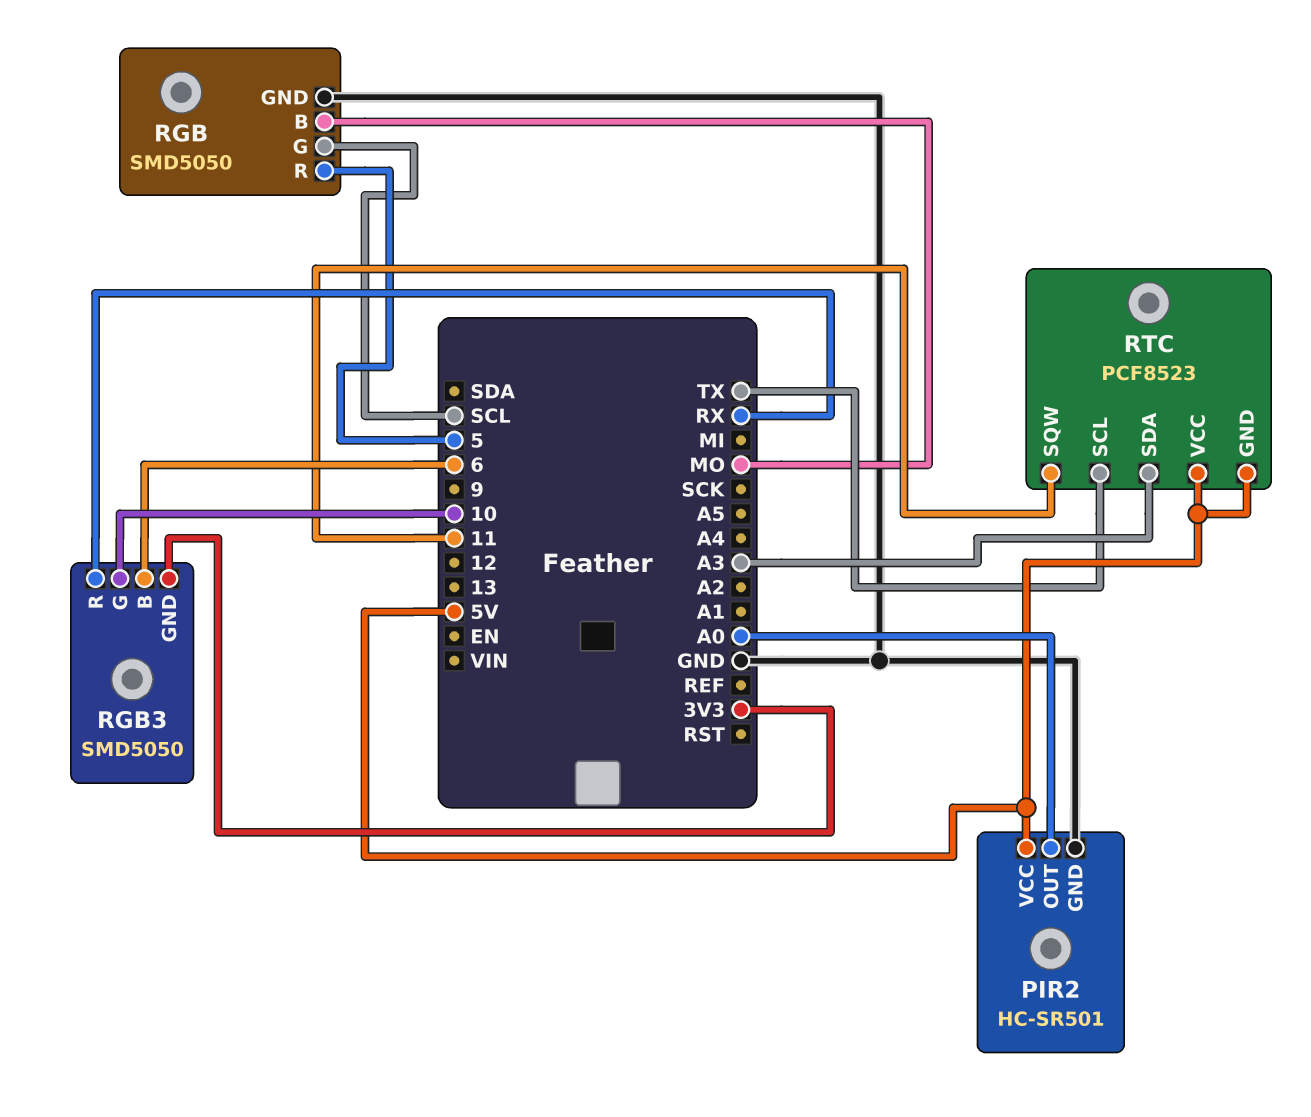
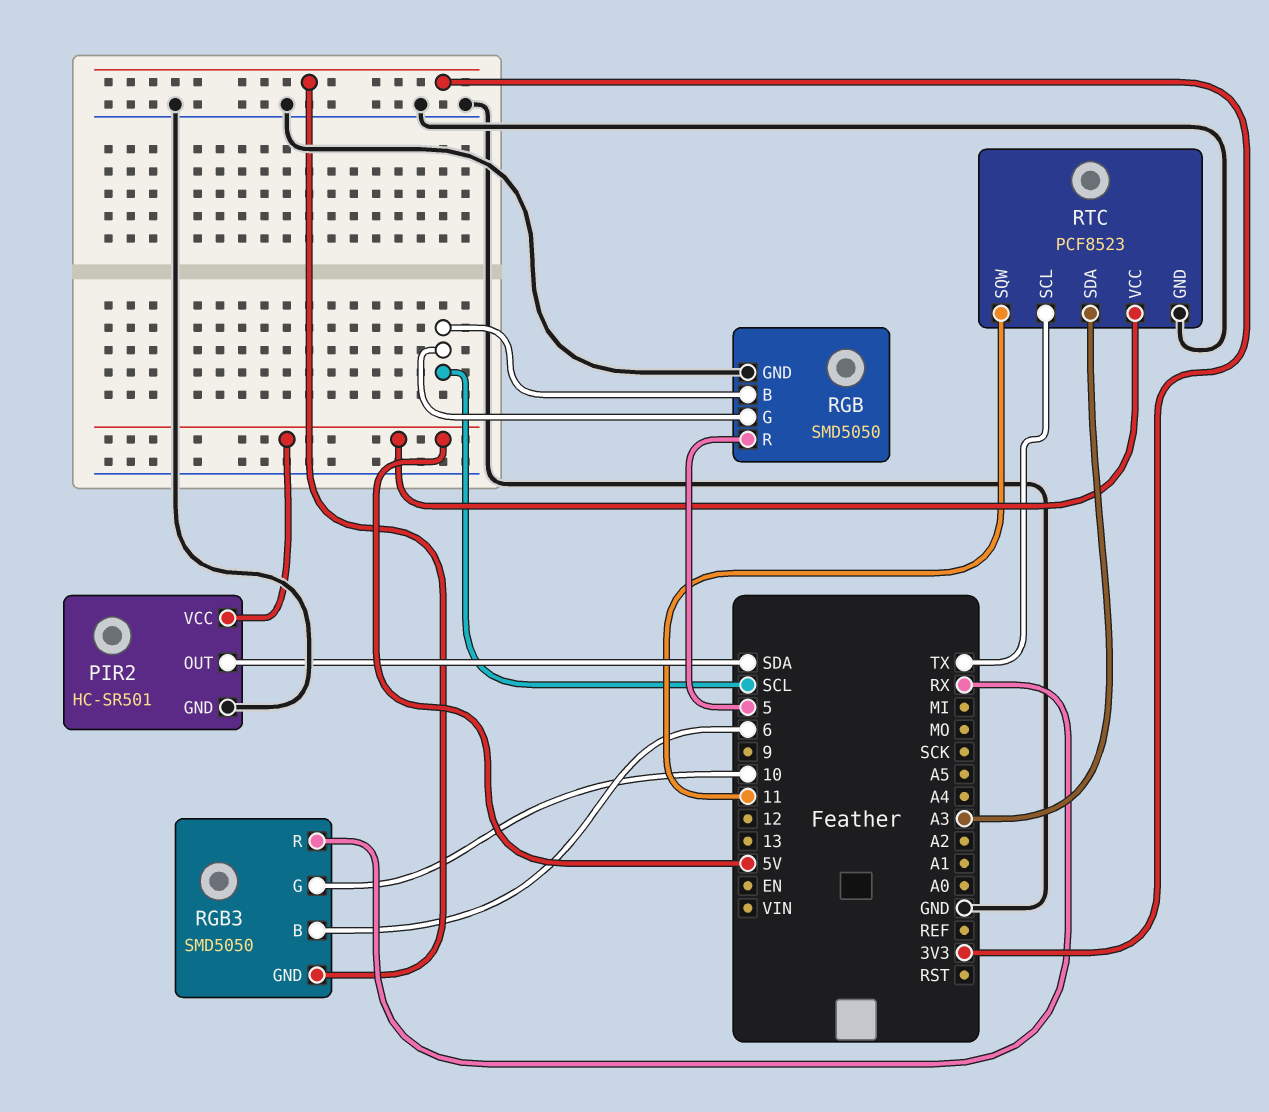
PIR2 pin OUT: A0 -> SDA
RGB pin B: MO -> SCL
RTC pin GND: 5V -> GND

